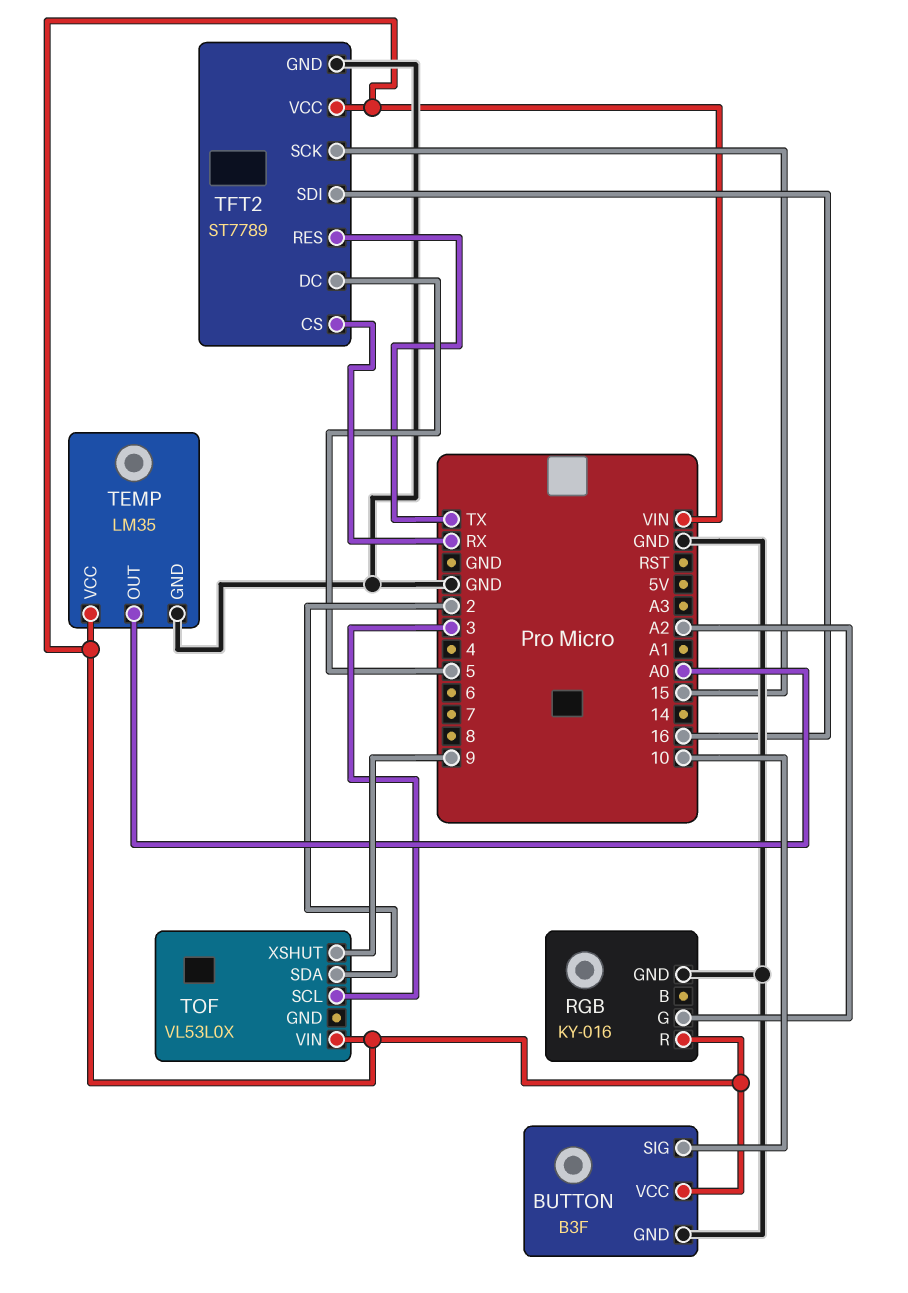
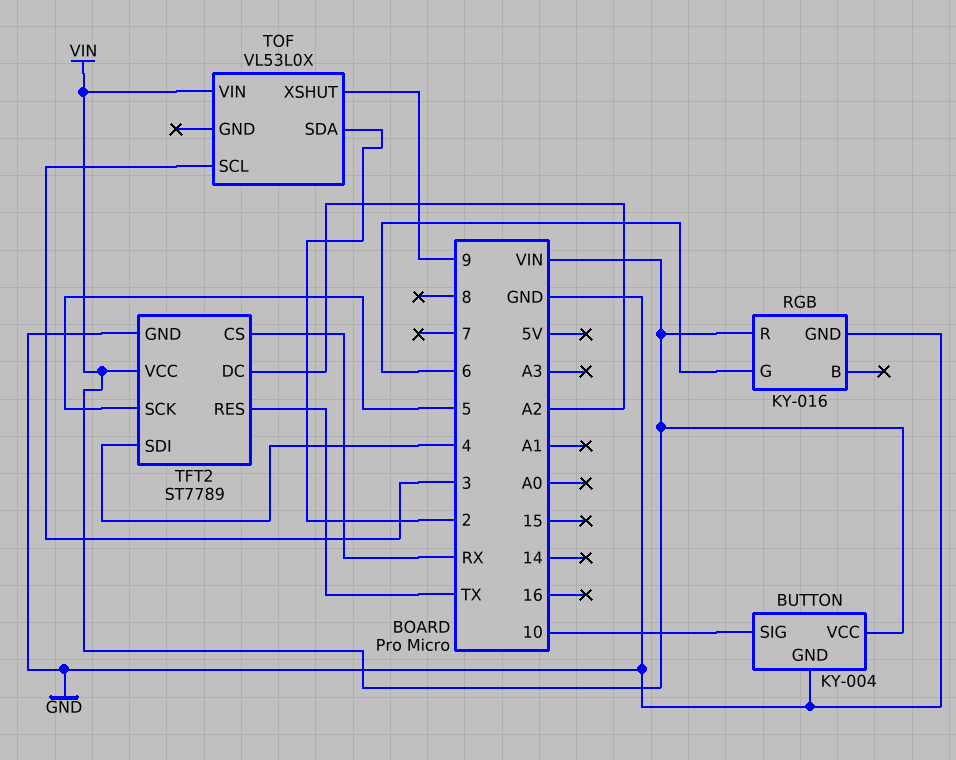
BUTTON: B3F -> KY-004
RGB pin G: A2 -> 6
TEMP: LM35 -> none
TEMP pin GND: GND -> none
TEMP pin OUT: A0 -> none
TEMP pin VCC: VIN -> none
TFT2 pin DC: 5 -> A2
TFT2 pin SCK: 15 -> 5
TFT2 pin SDI: 16 -> 4

